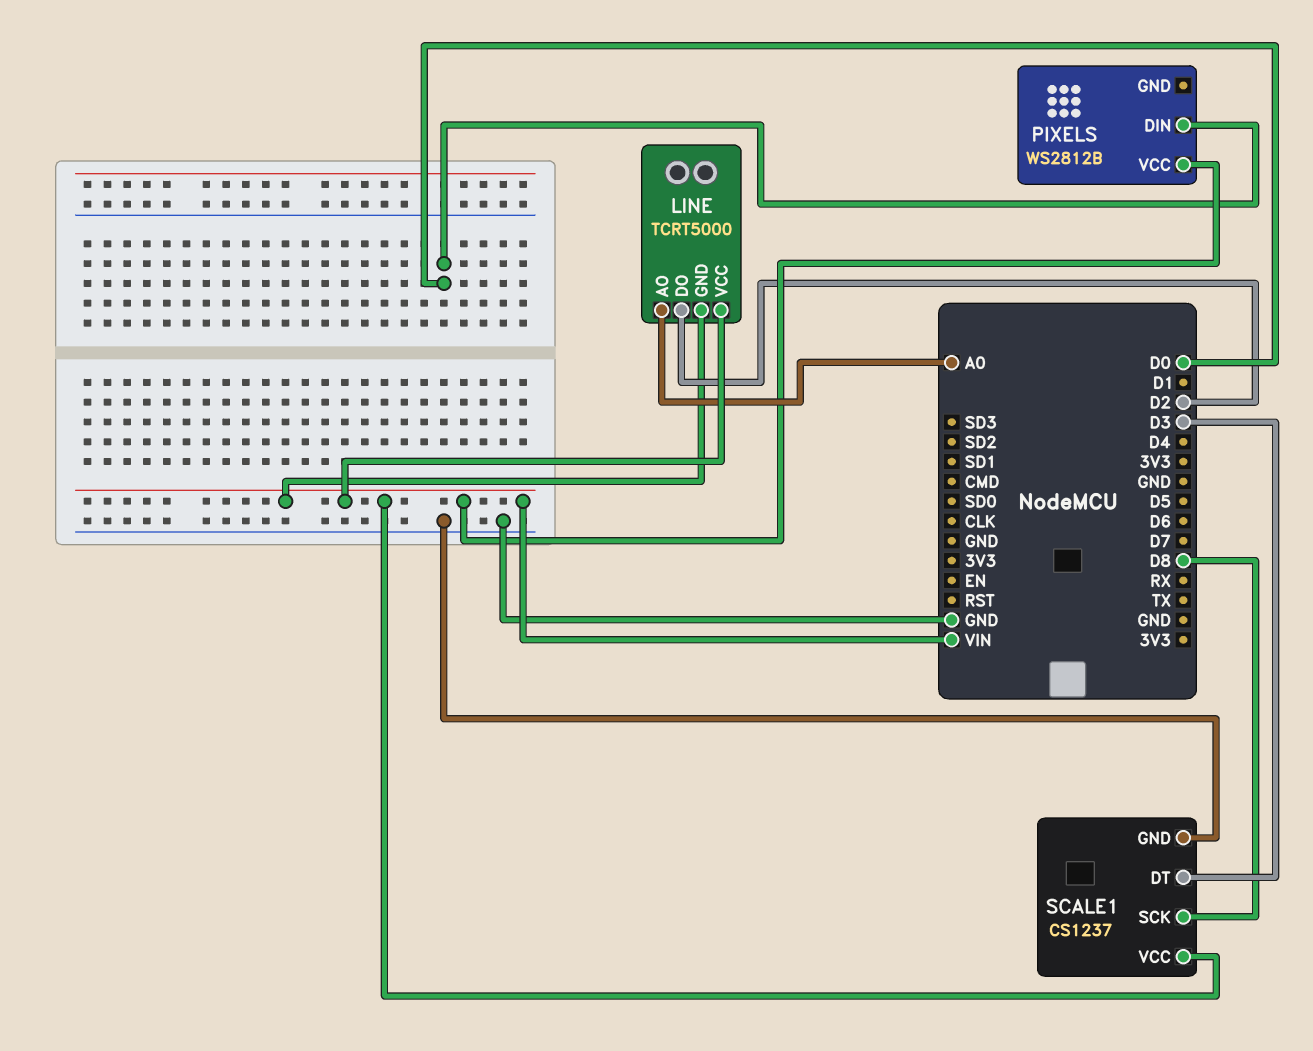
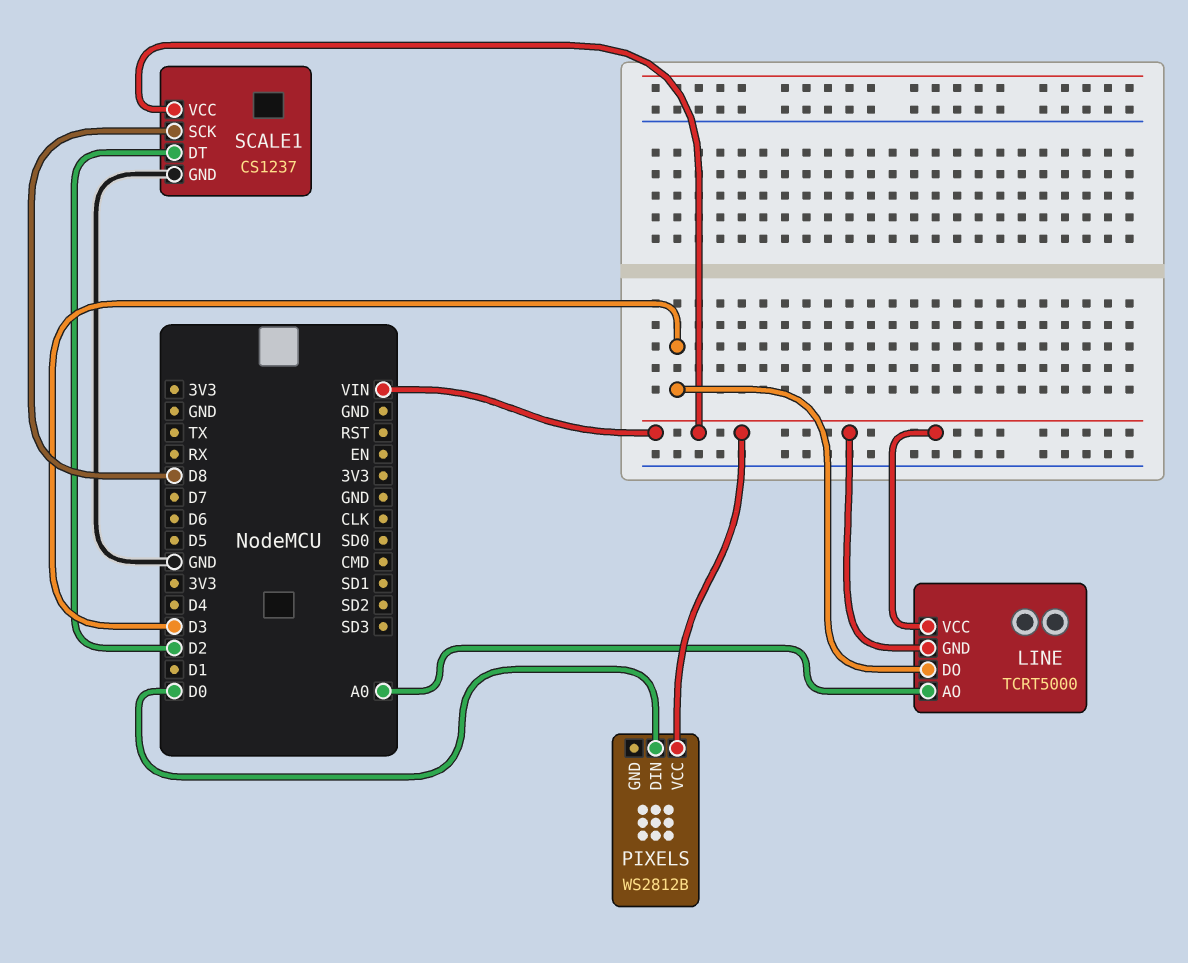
LINE pin DO: D2 -> D3
SCALE1 pin DT: D3 -> D2

